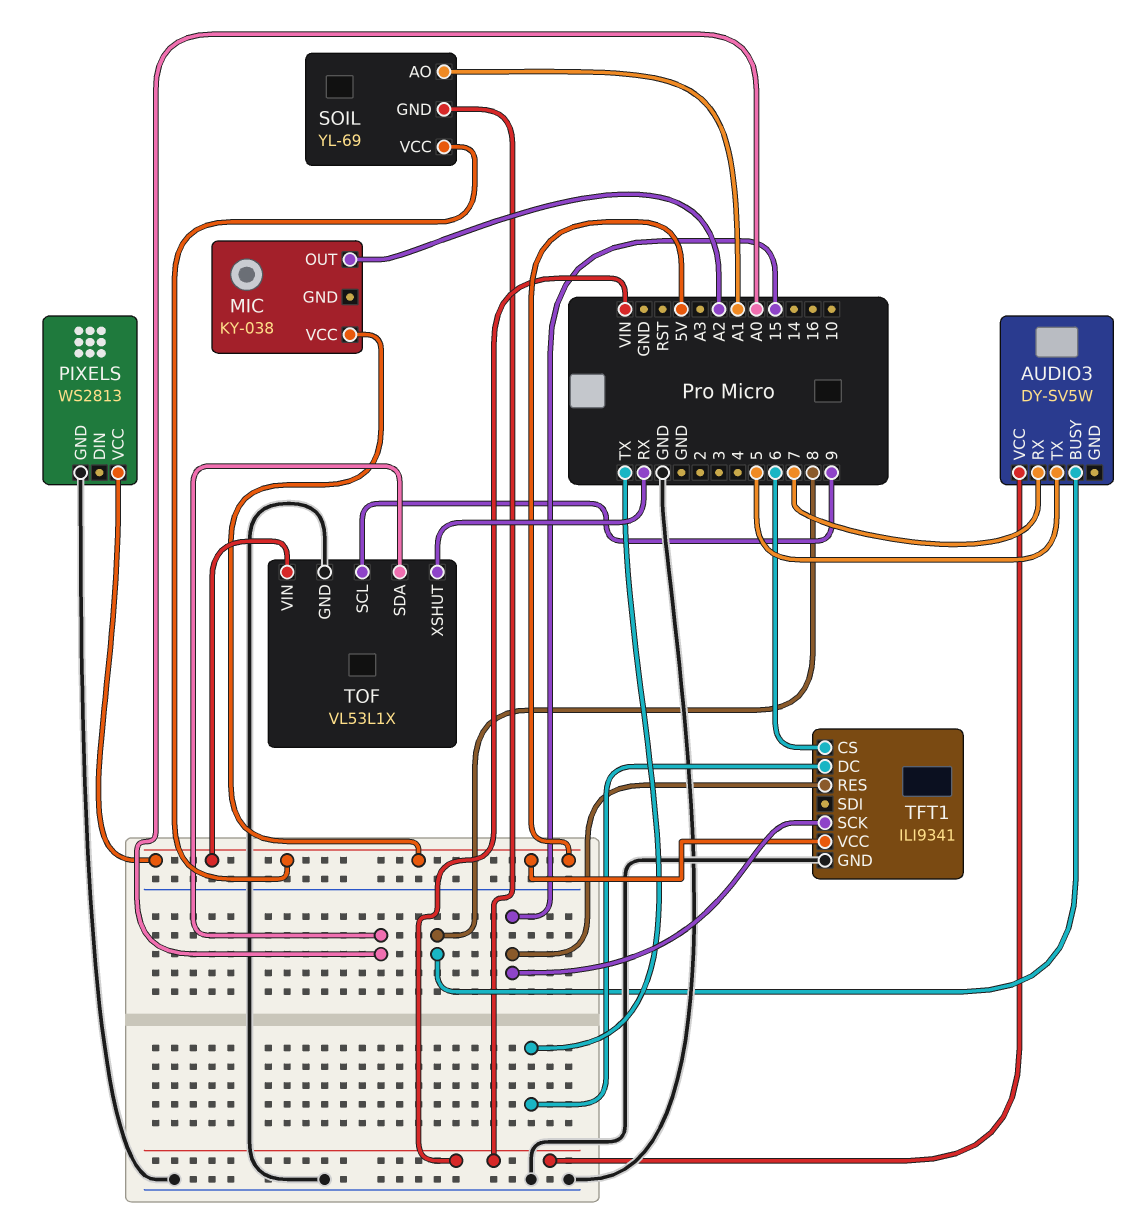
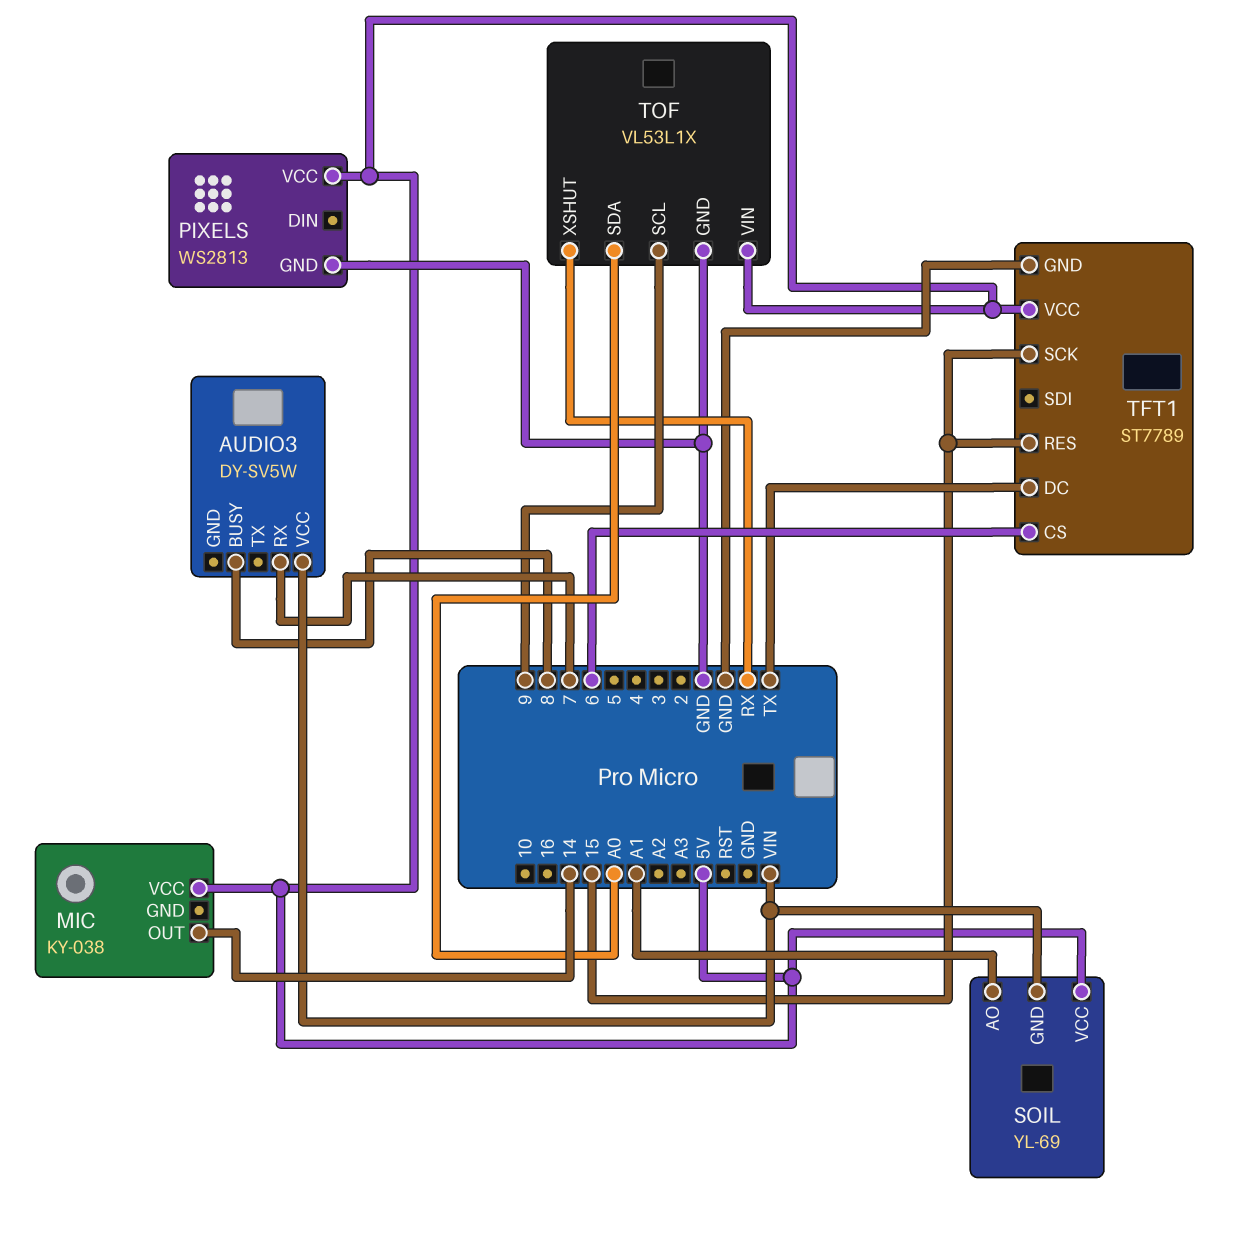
AUDIO3 pin TX: 5 -> none
MIC pin OUT: A2 -> 14
TFT1: ILI9341 -> ST7789

